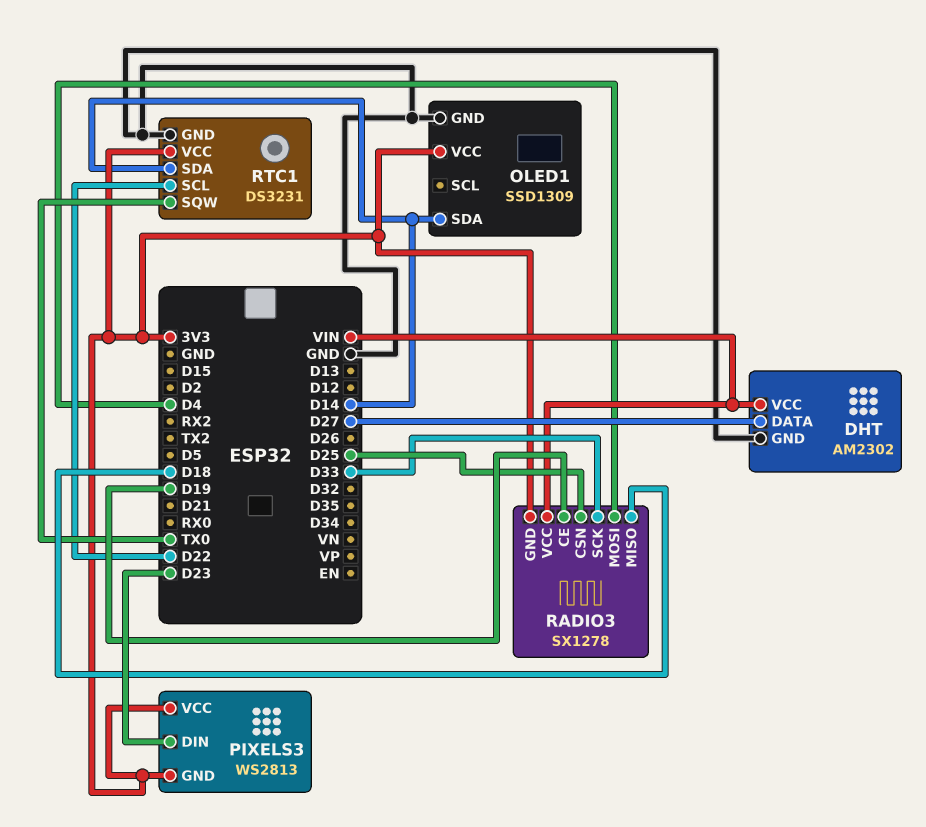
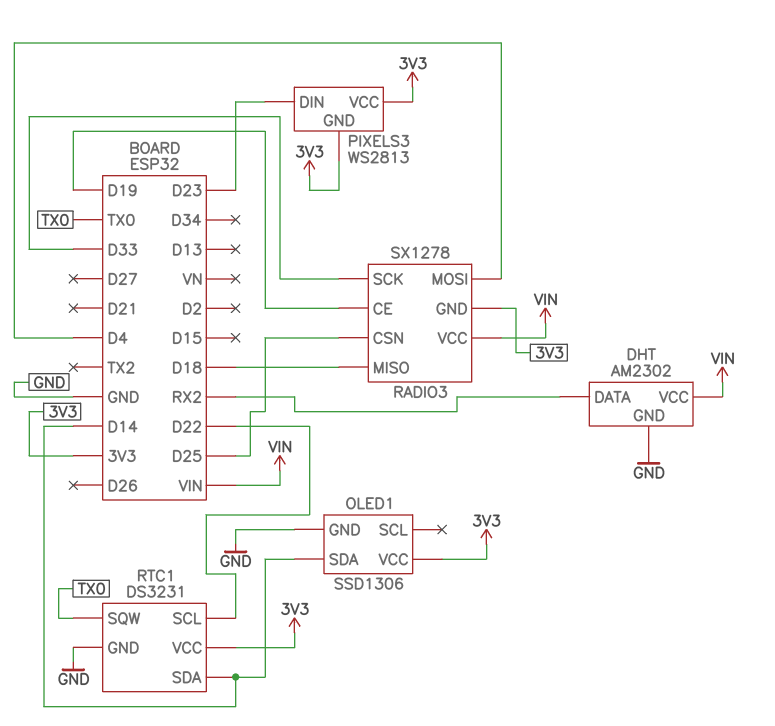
DHT pin DATA: D27 -> RX2
OLED1: SSD1309 -> SSD1306

